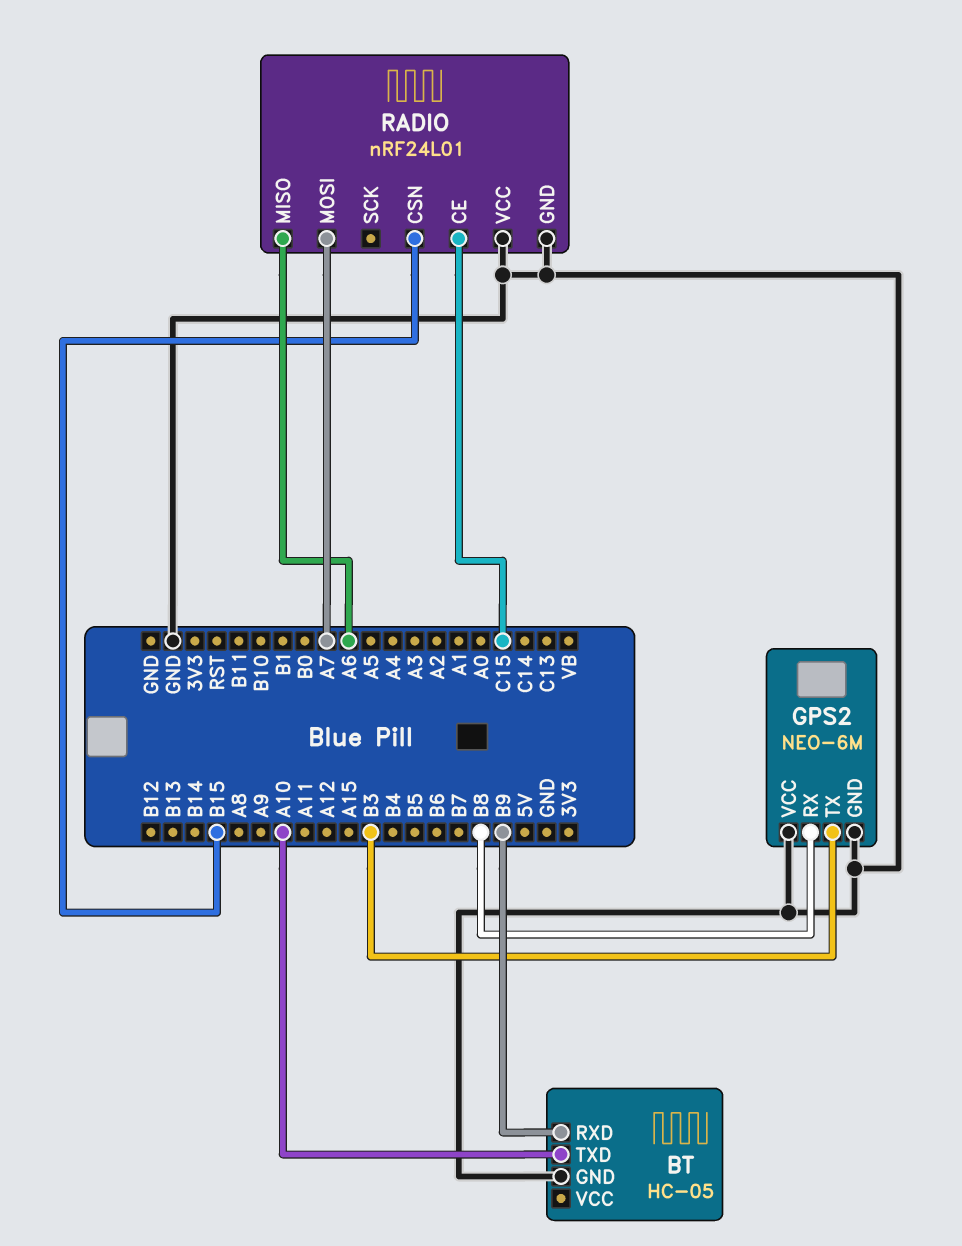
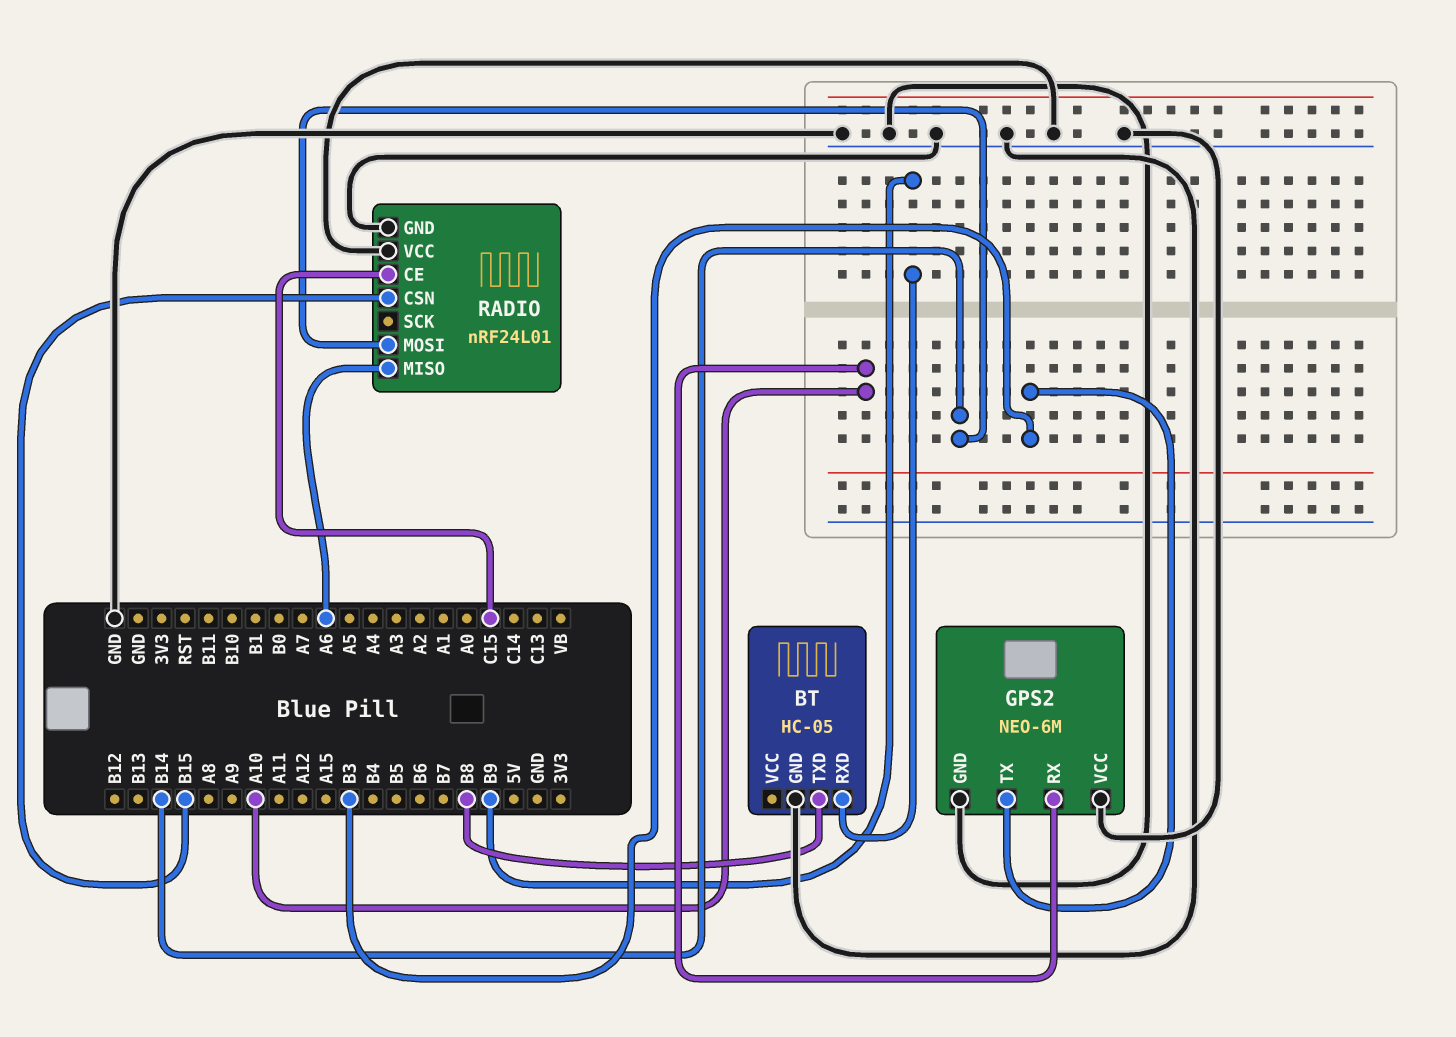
BT pin TXD: A10 -> B8
GPS2 pin RX: B8 -> A10
RADIO pin MOSI: A7 -> B14

